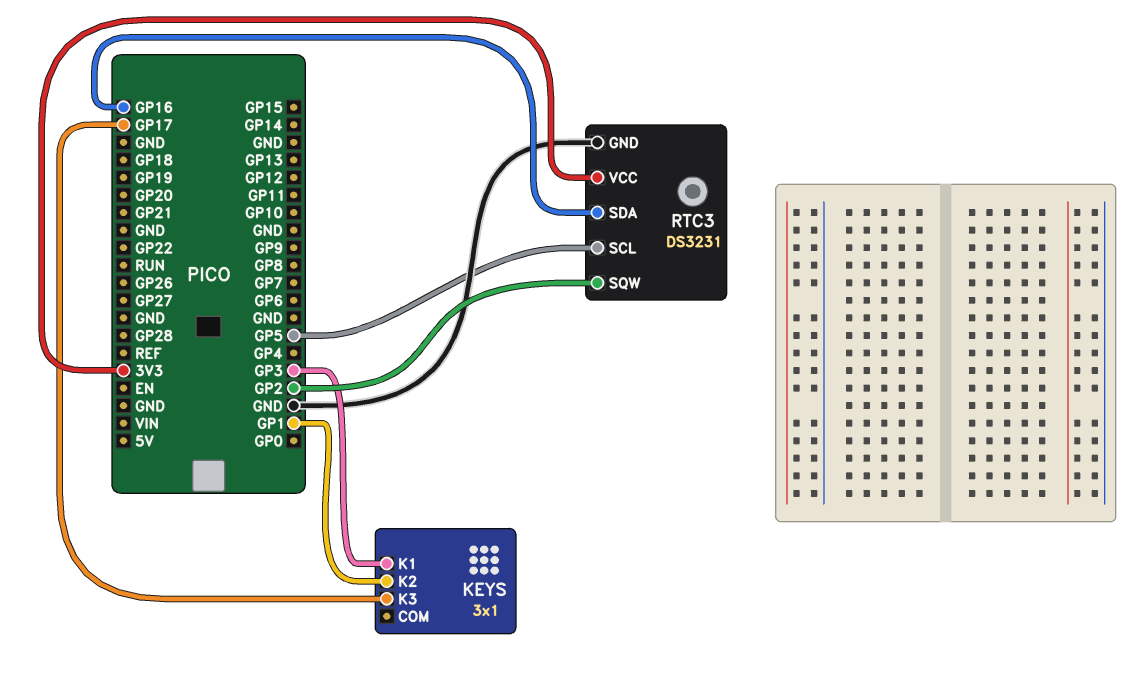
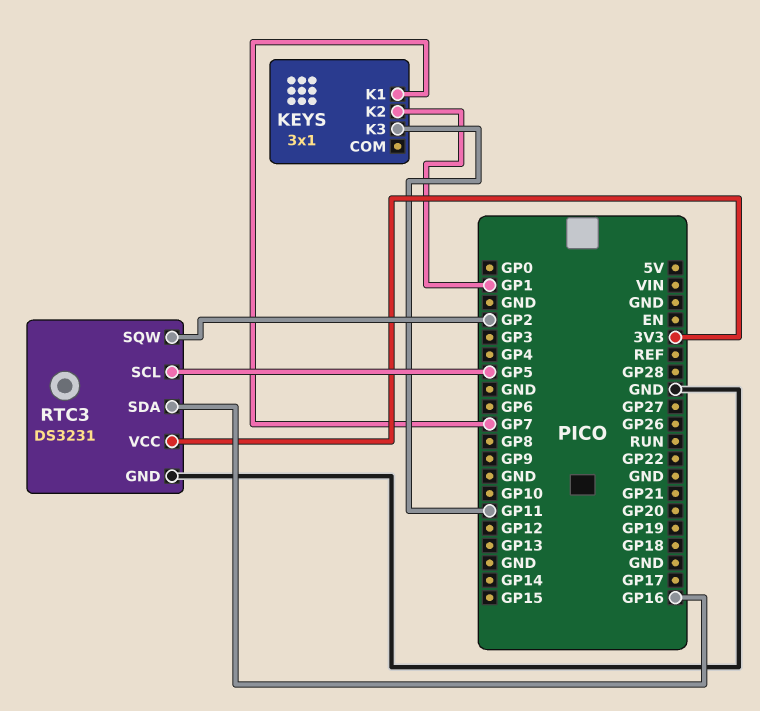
KEYS pin K1: GP3 -> GP7
KEYS pin K3: GP17 -> GP11

